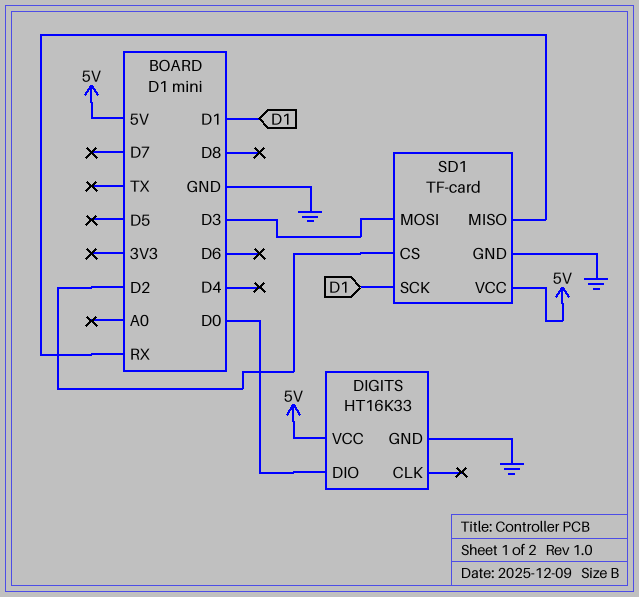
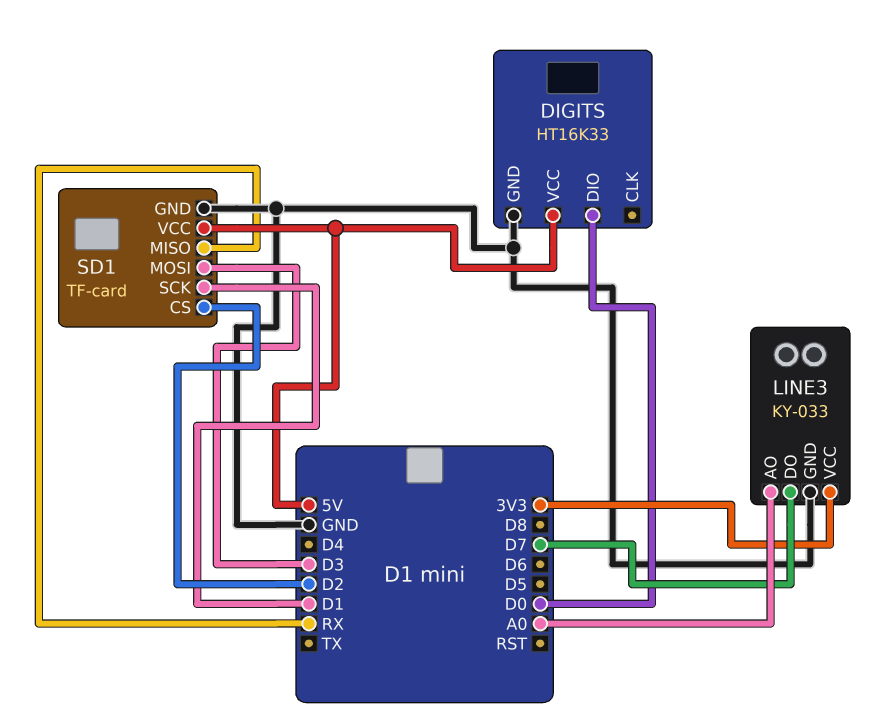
LINE3: none -> KY-033
LINE3 pin AO: none -> A0
LINE3 pin DO: none -> D7
LINE3 pin GND: none -> GND
LINE3 pin VCC: none -> 3V3

